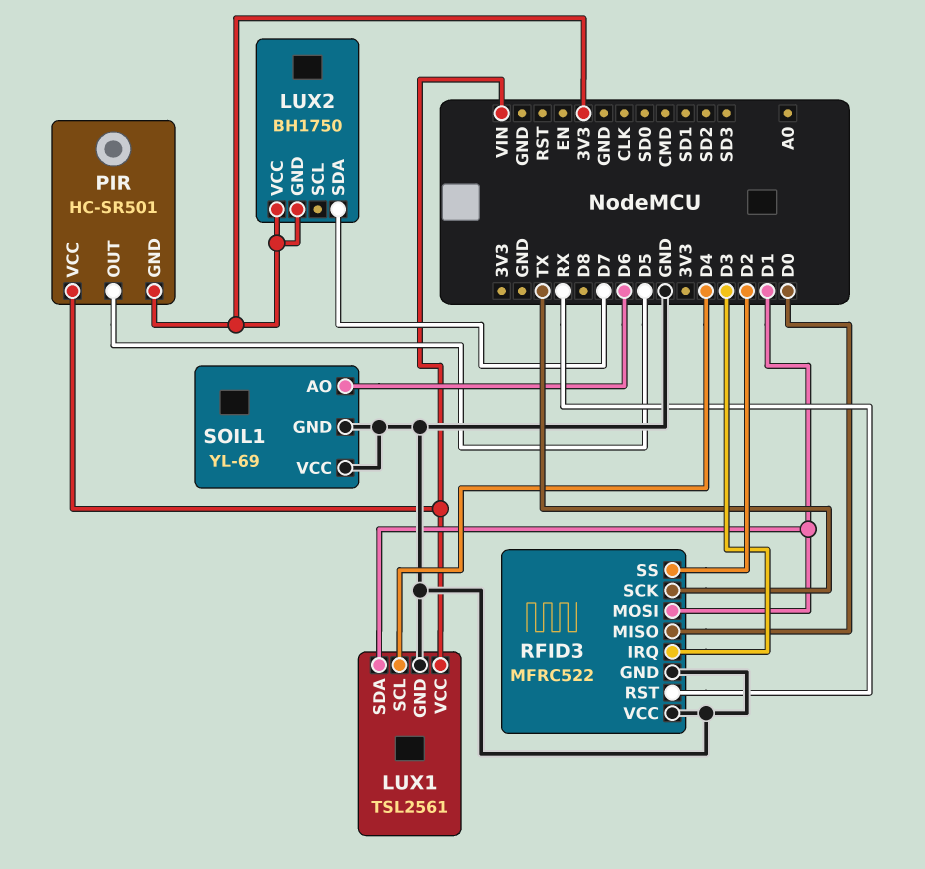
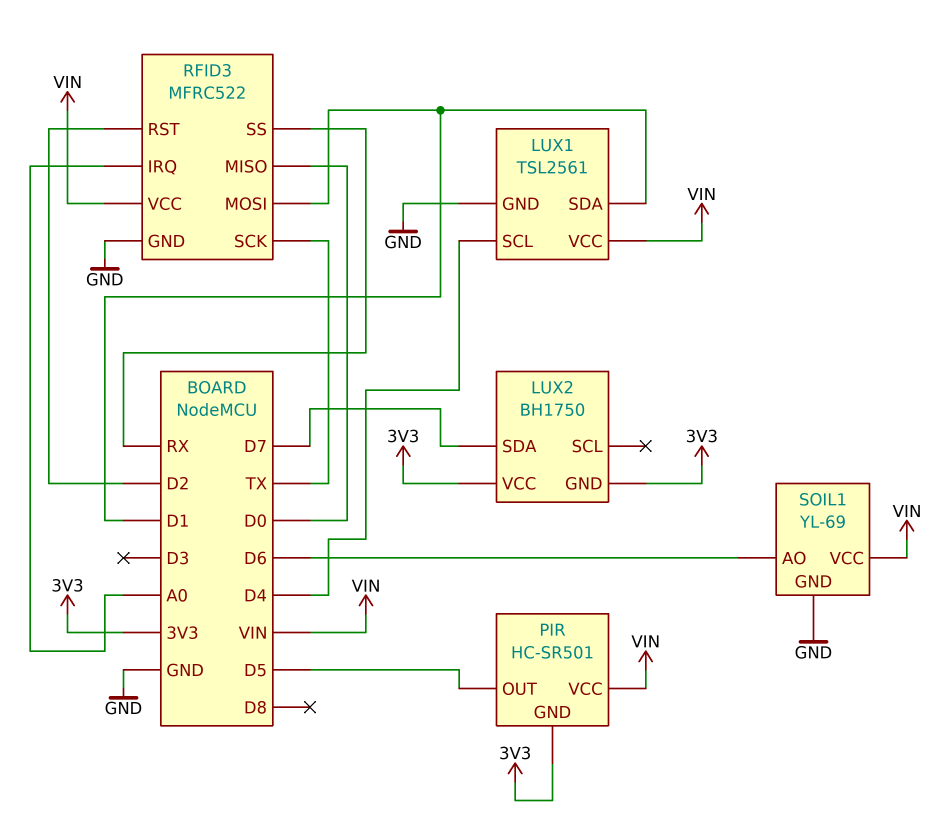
RFID3 pin IRQ: D3 -> A0
RFID3 pin RST: RX -> D2
RFID3 pin SS: D2 -> RX
RFID3 pin VCC: GND -> VIN
SOIL1 pin VCC: GND -> VIN

